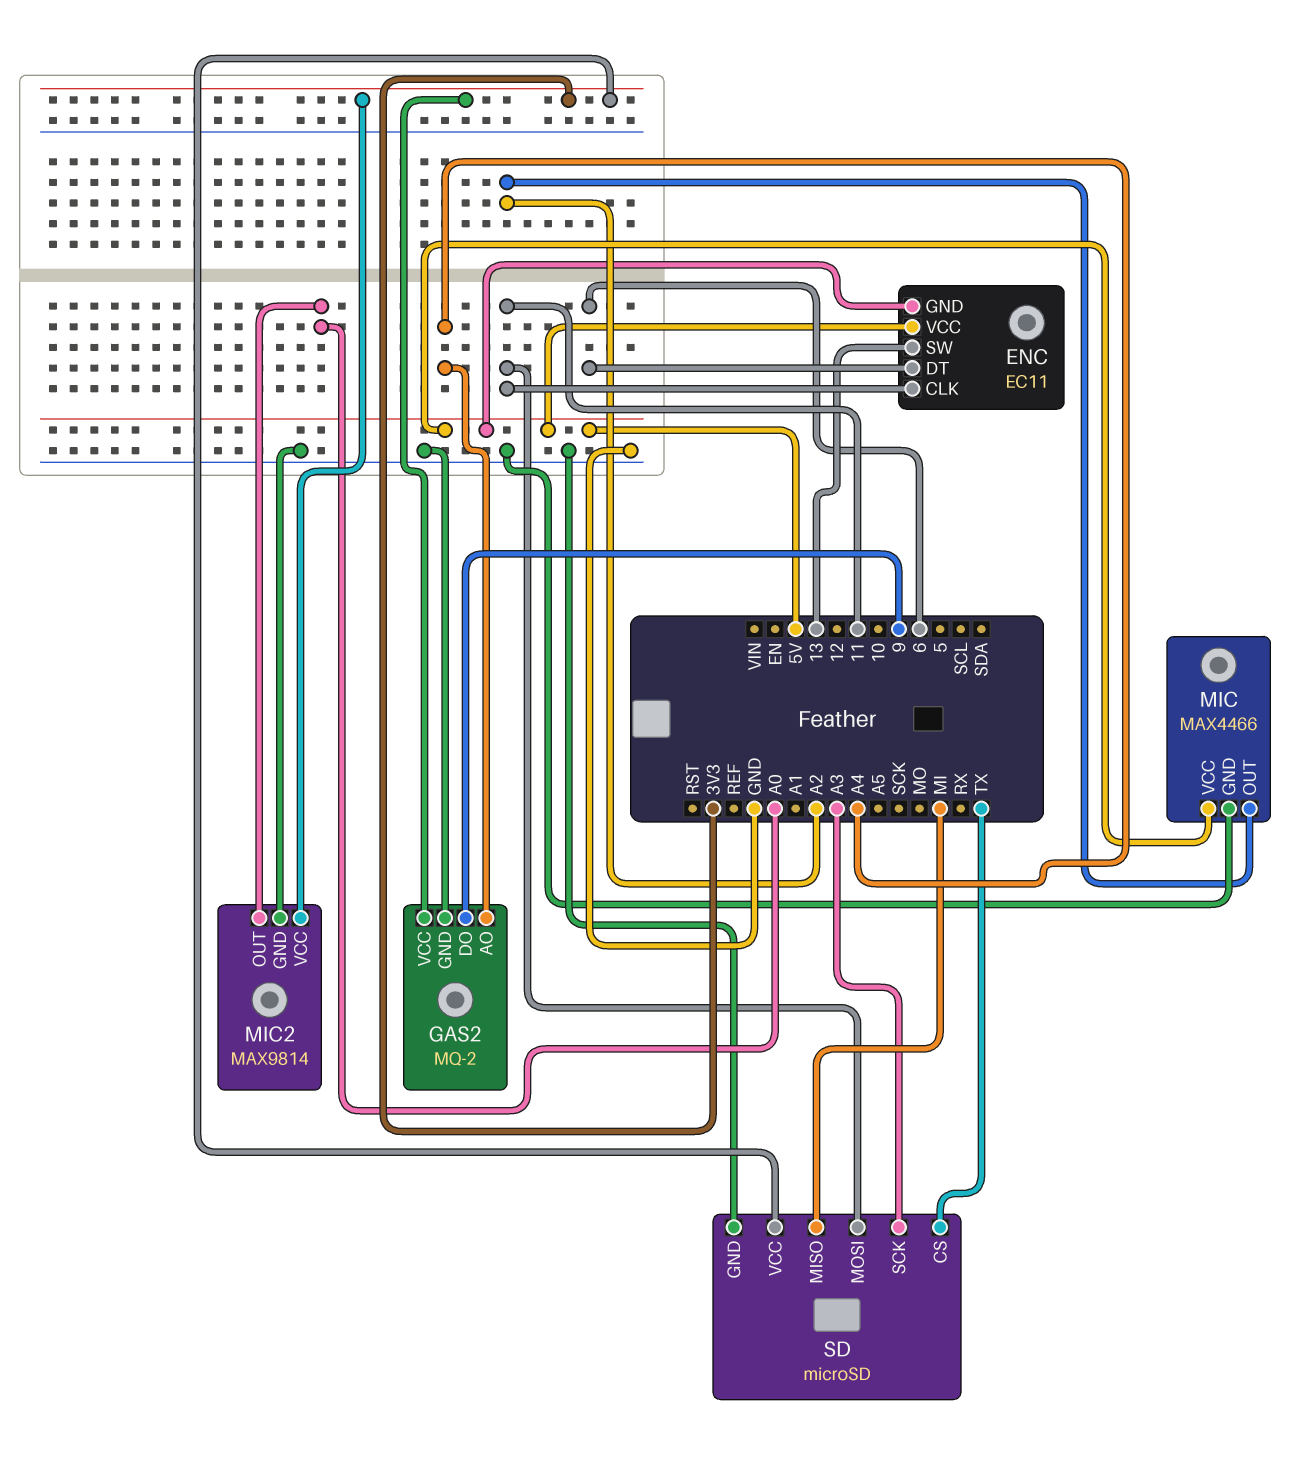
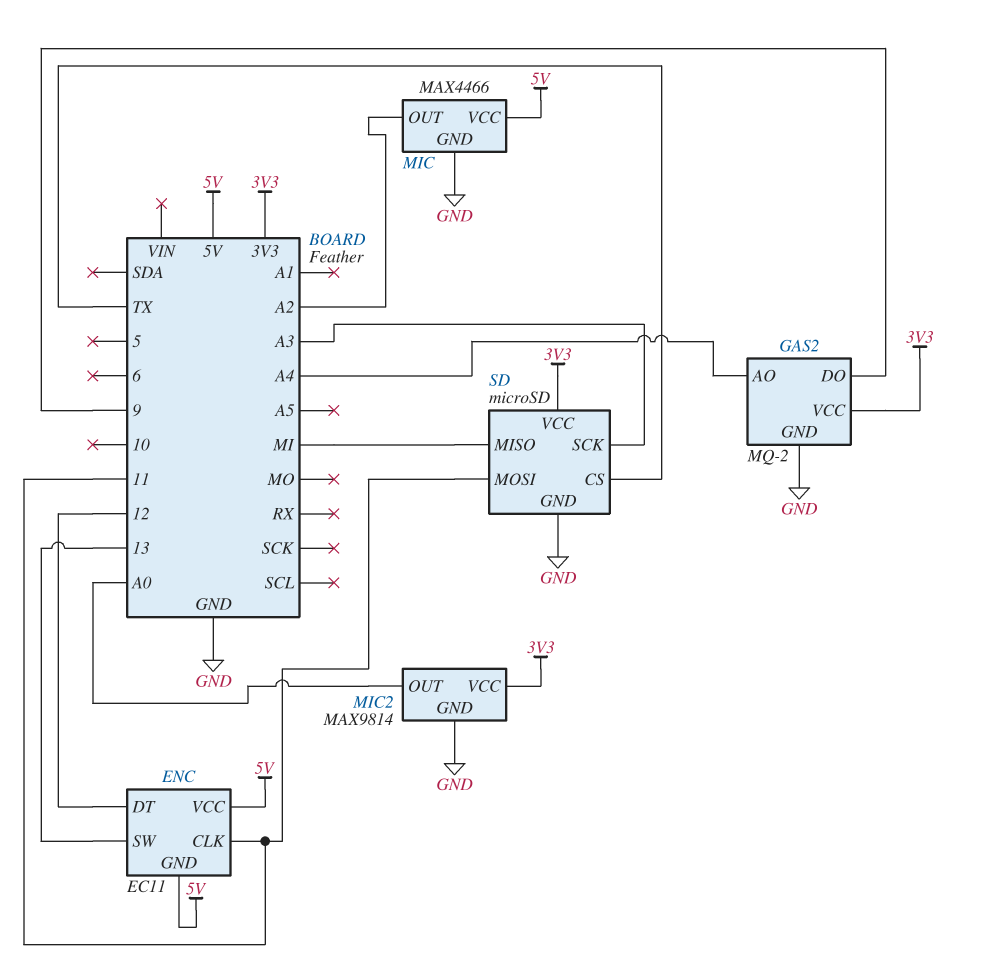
ENC pin DT: 6 -> 12

